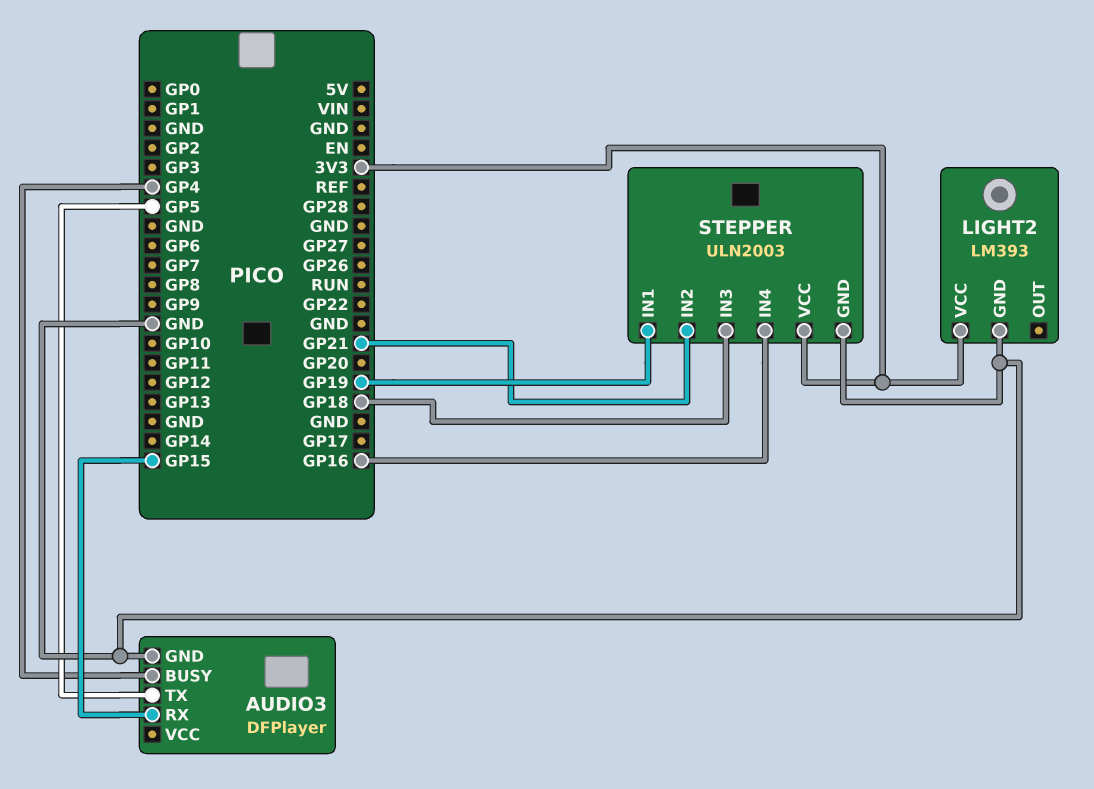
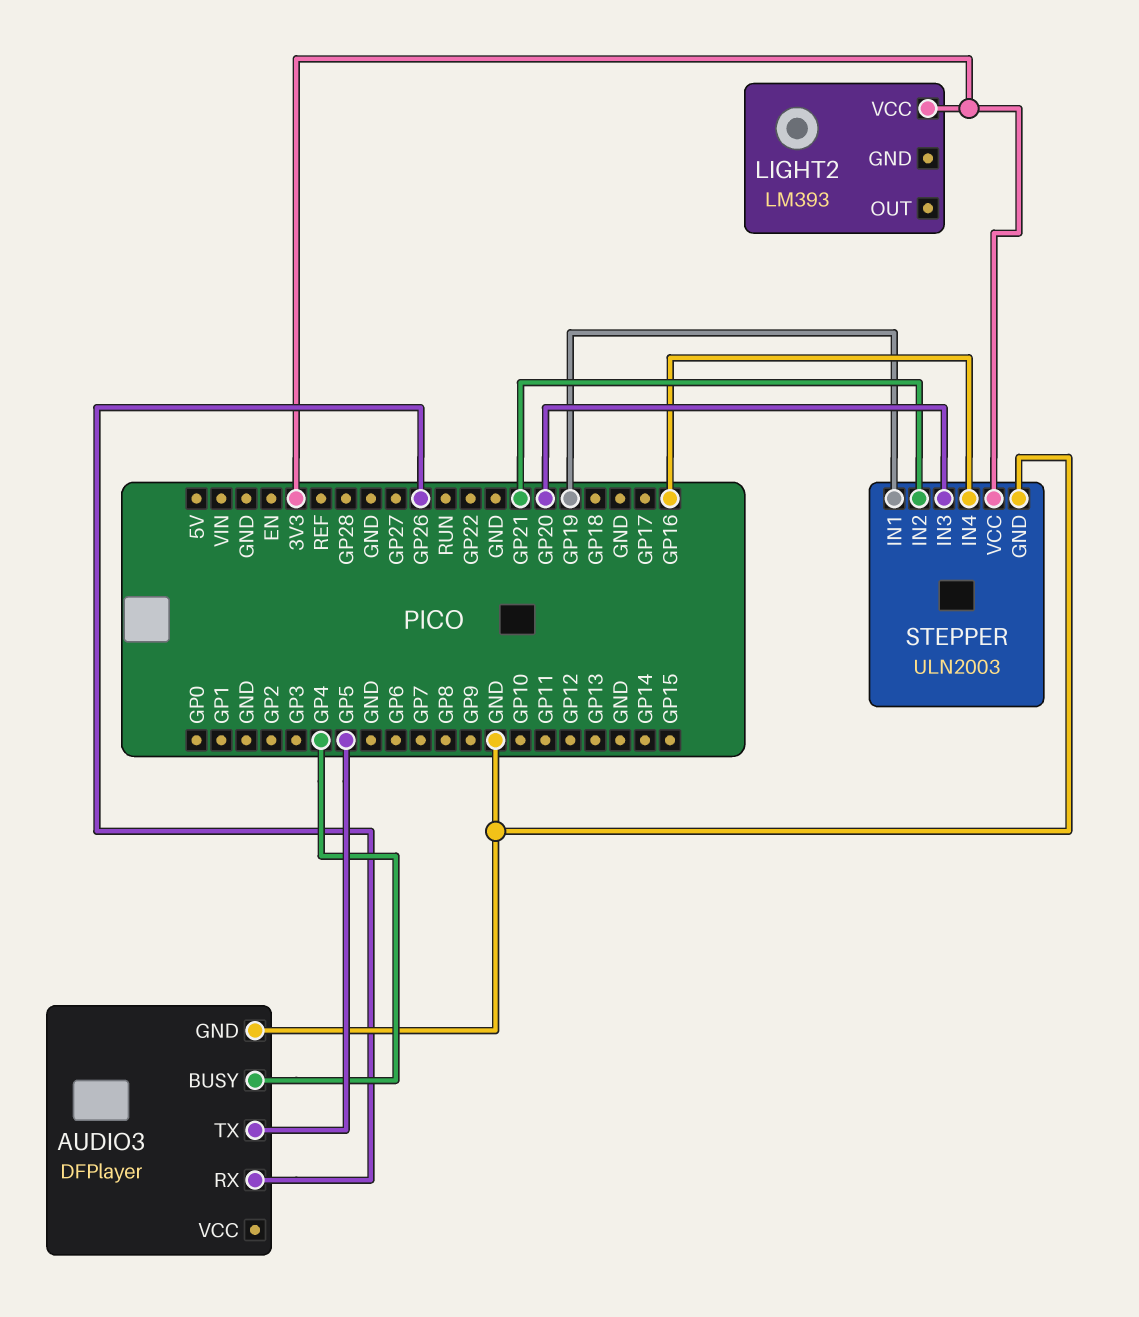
AUDIO3 pin RX: GP15 -> GP26
LIGHT2 pin GND: GND -> none
STEPPER pin IN3: GP18 -> GP20

